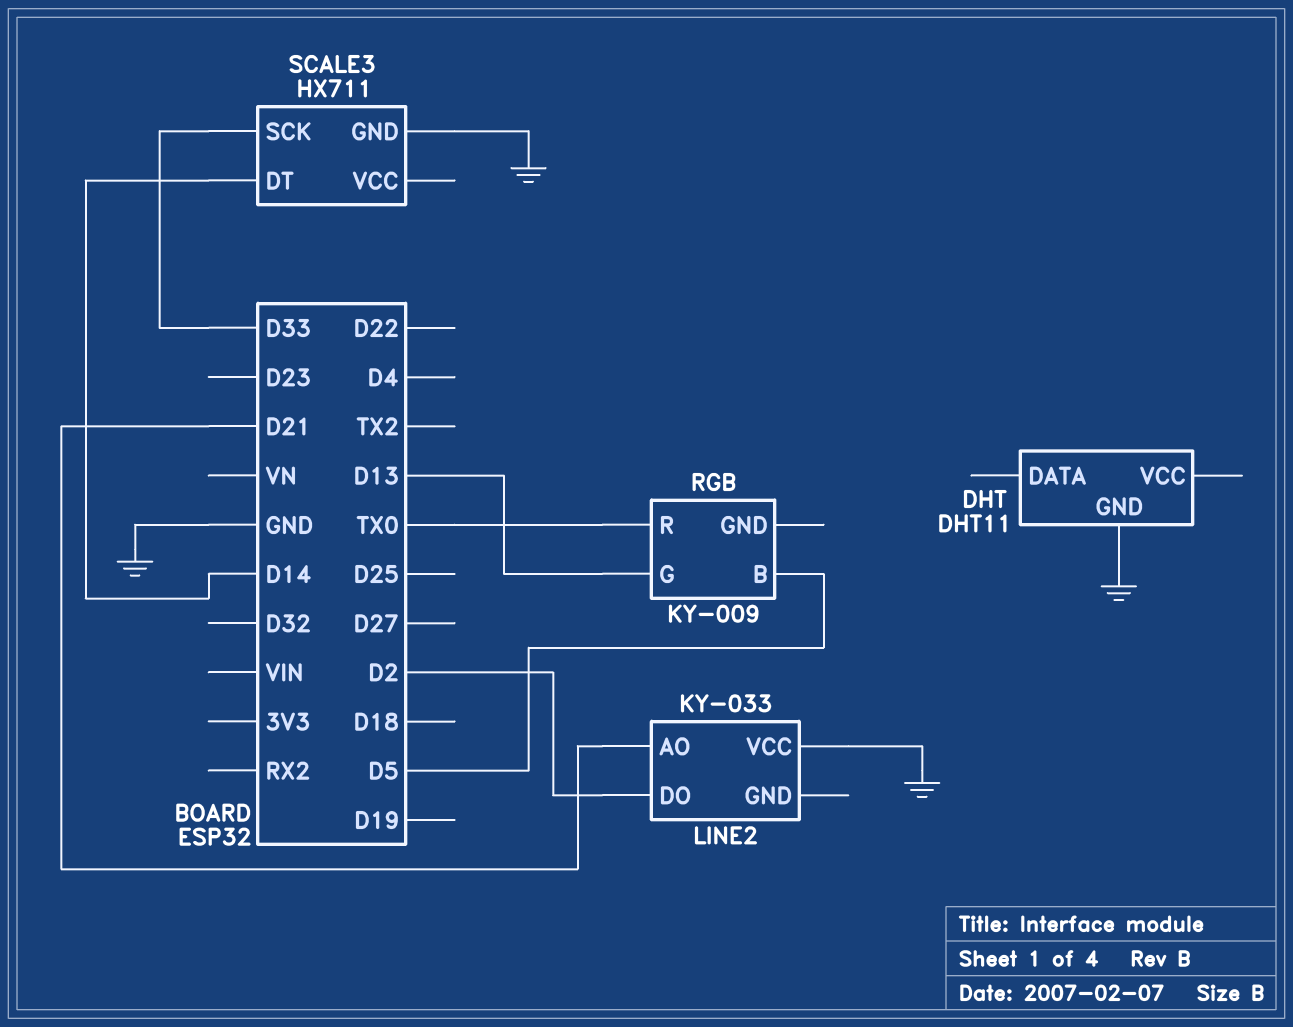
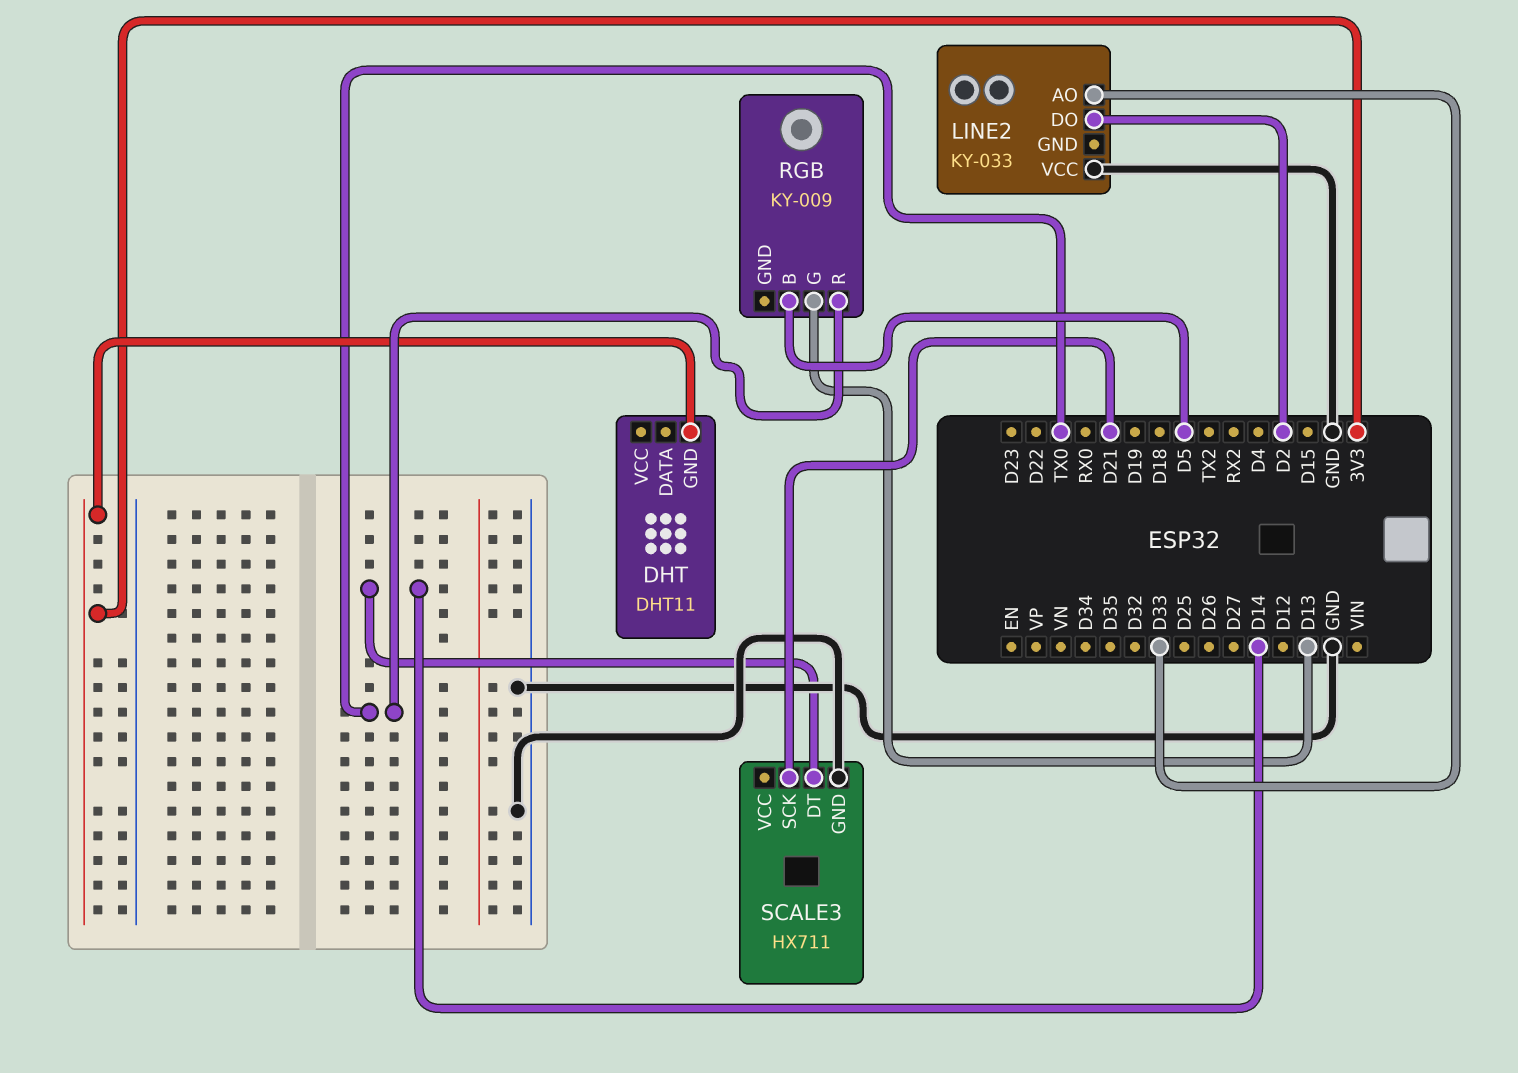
DHT pin GND: GND -> 3V3
LINE2 pin AO: D21 -> D33
SCALE3 pin SCK: D33 -> D21

